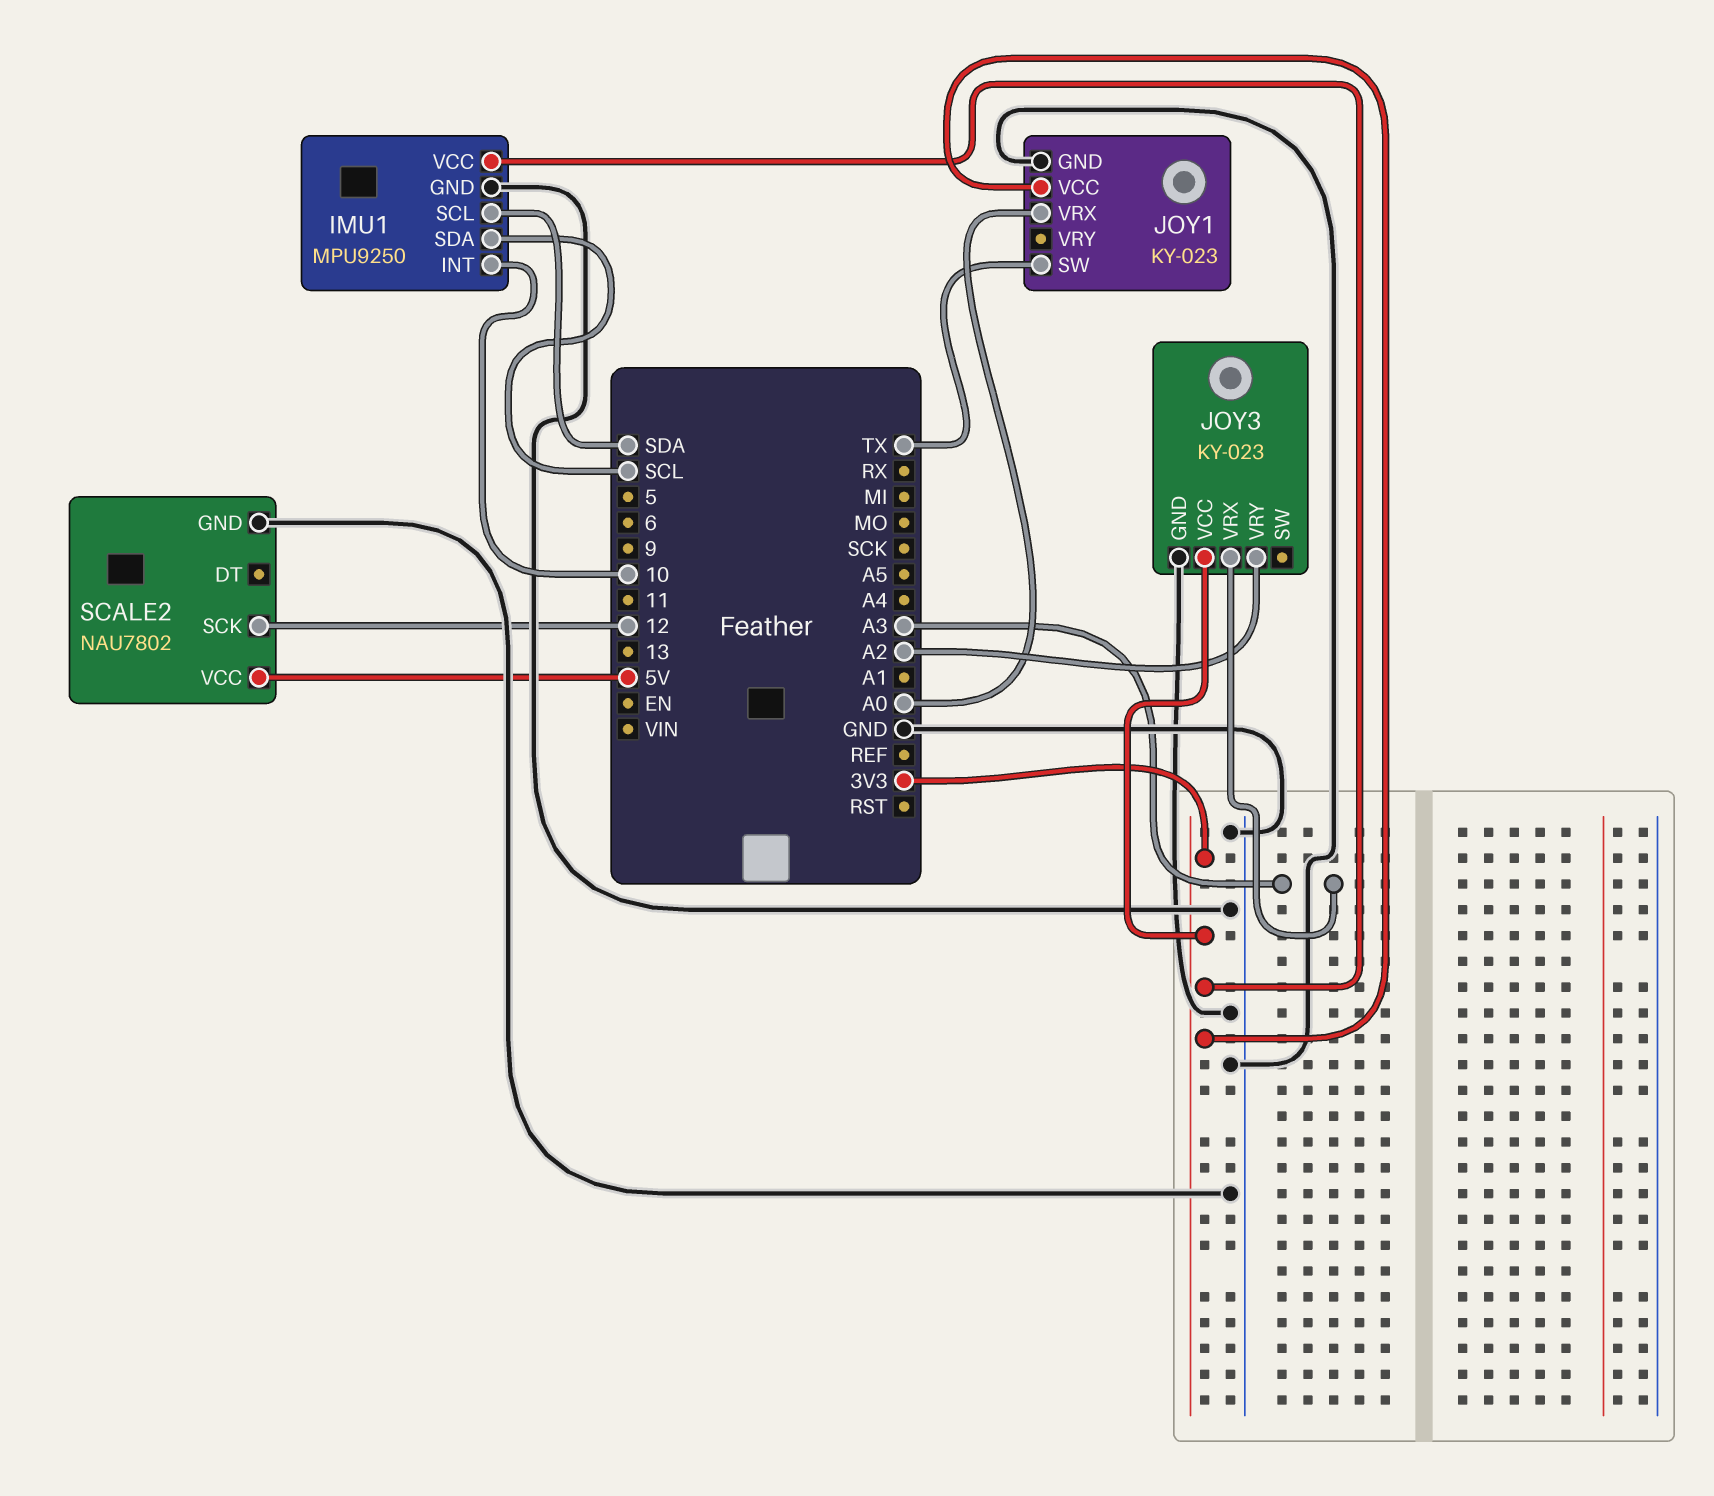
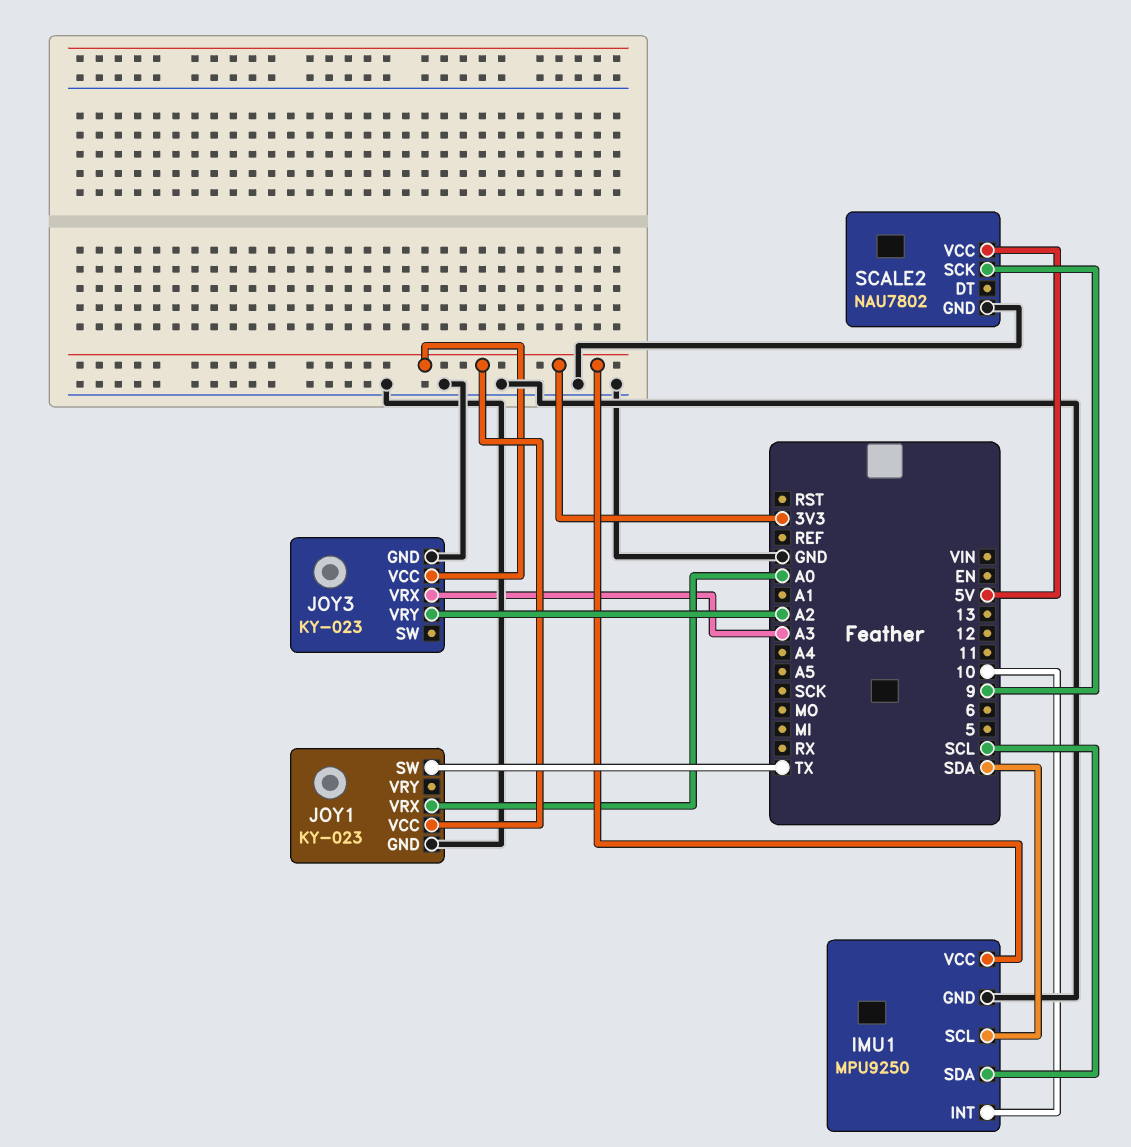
SCALE2 pin SCK: 12 -> 9

